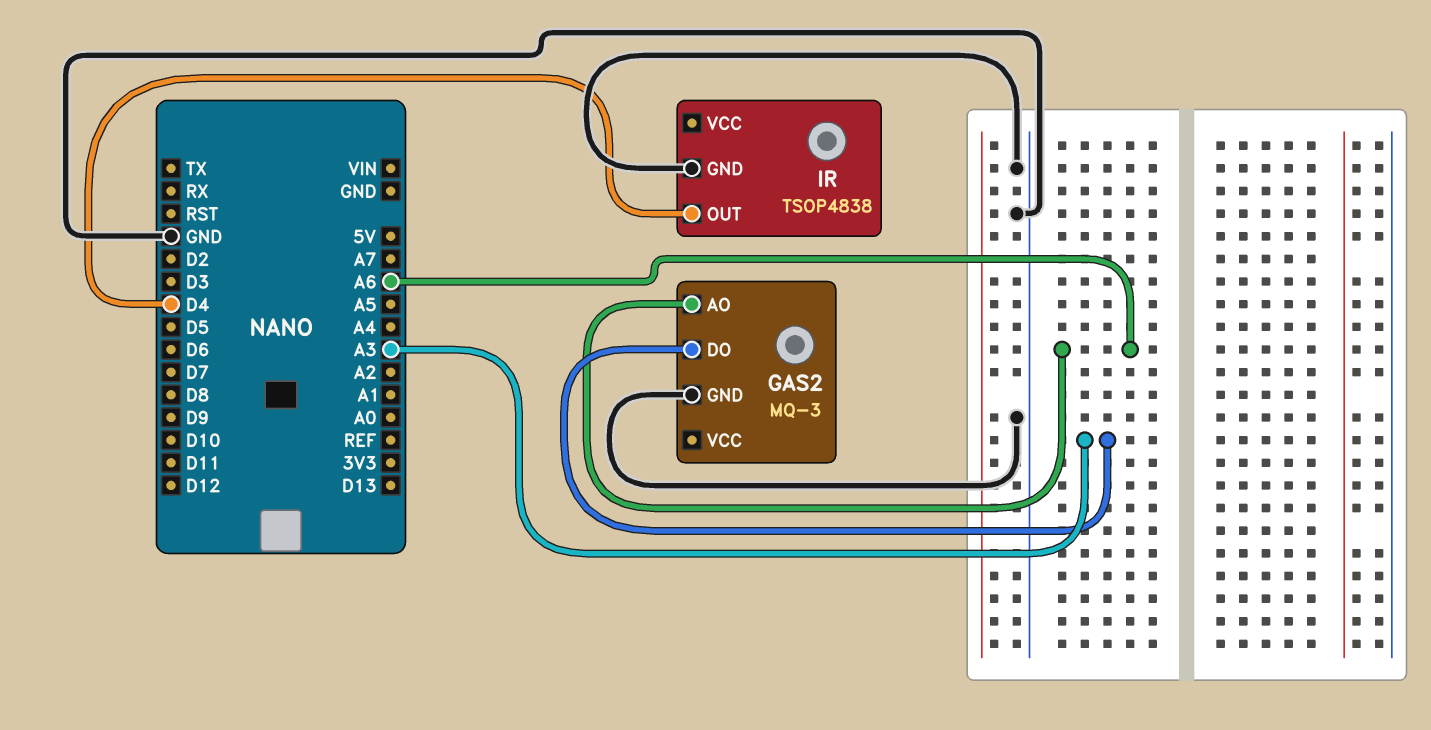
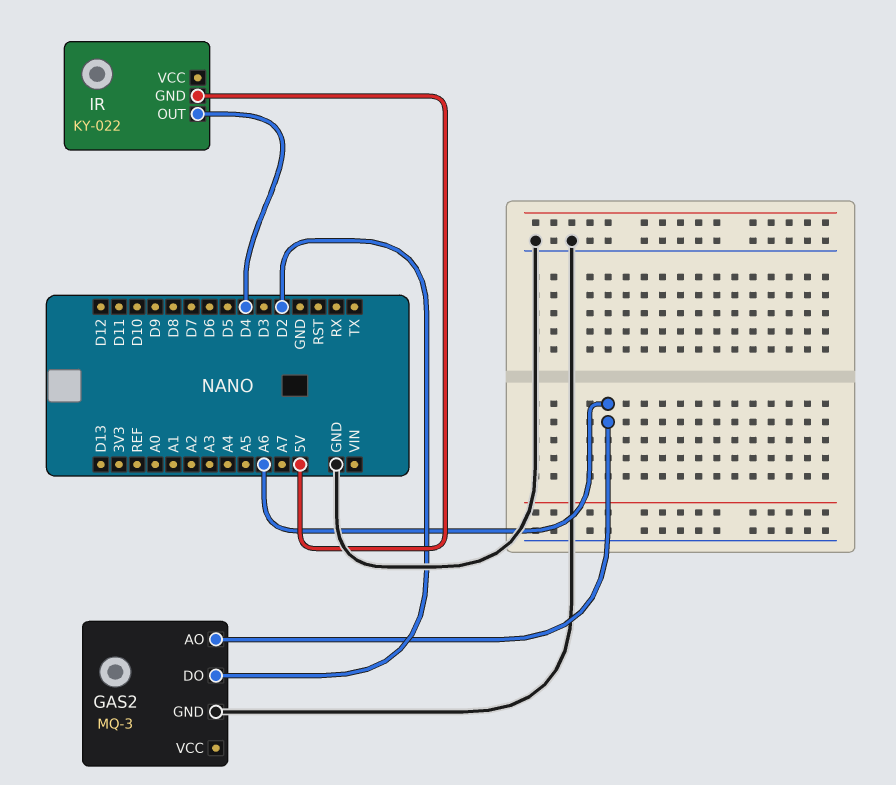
GAS2 pin DO: A3 -> D2
IR: TSOP4838 -> KY-022
IR pin GND: GND -> 5V

